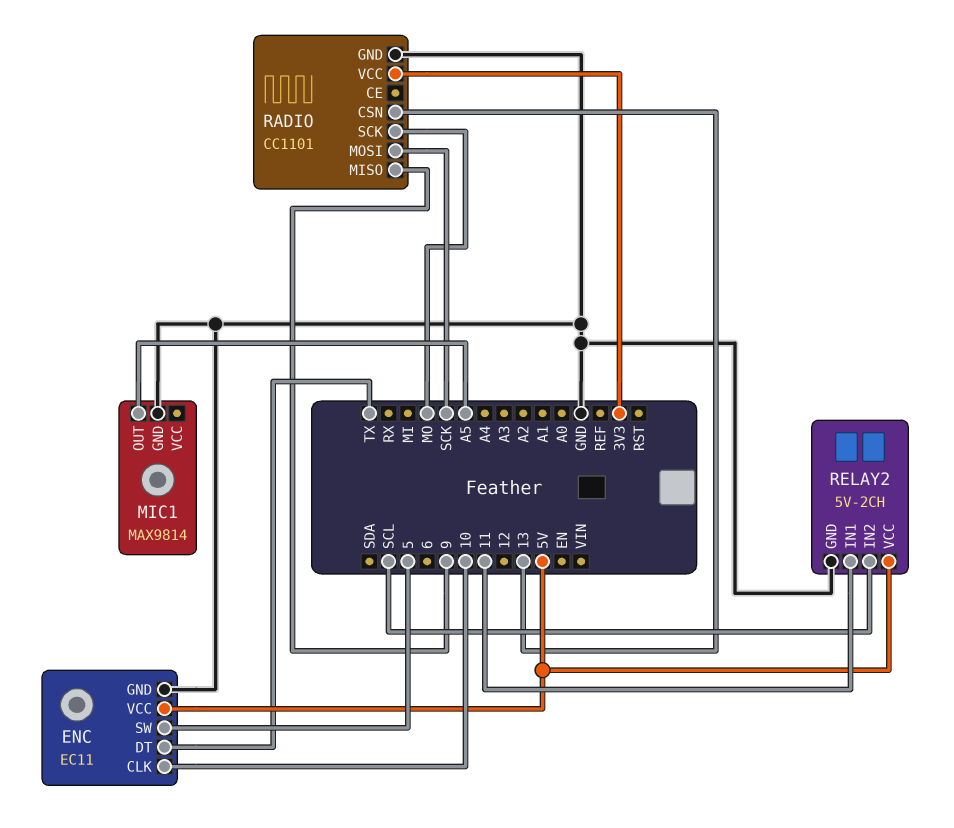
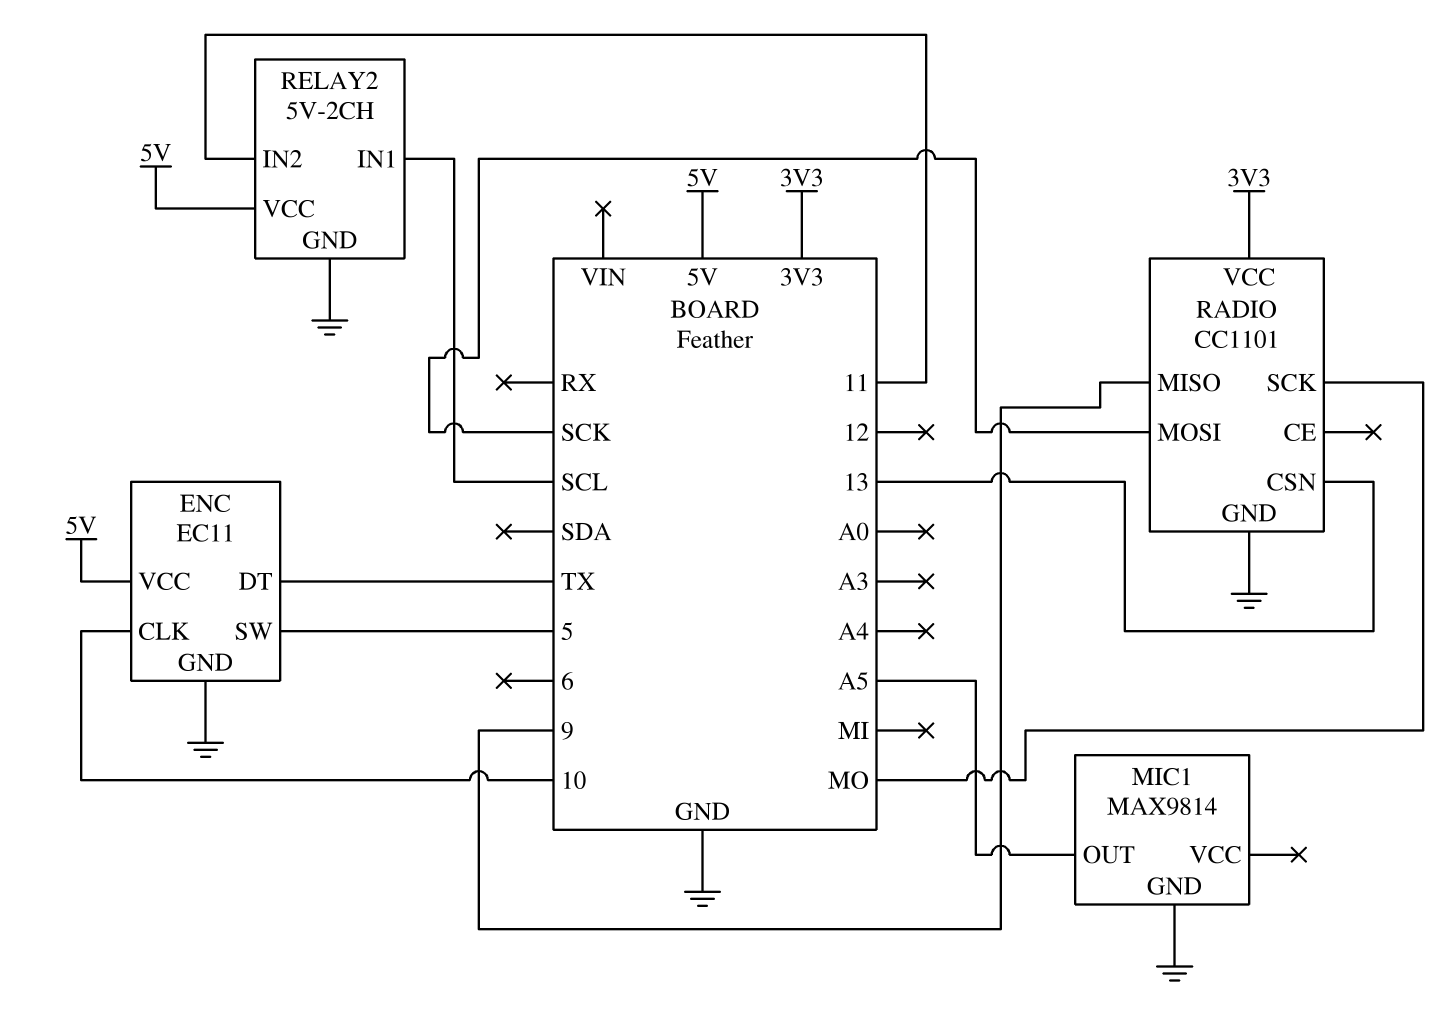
RELAY2 pin IN1: 11 -> SCL
RELAY2 pin IN2: SCL -> 11

